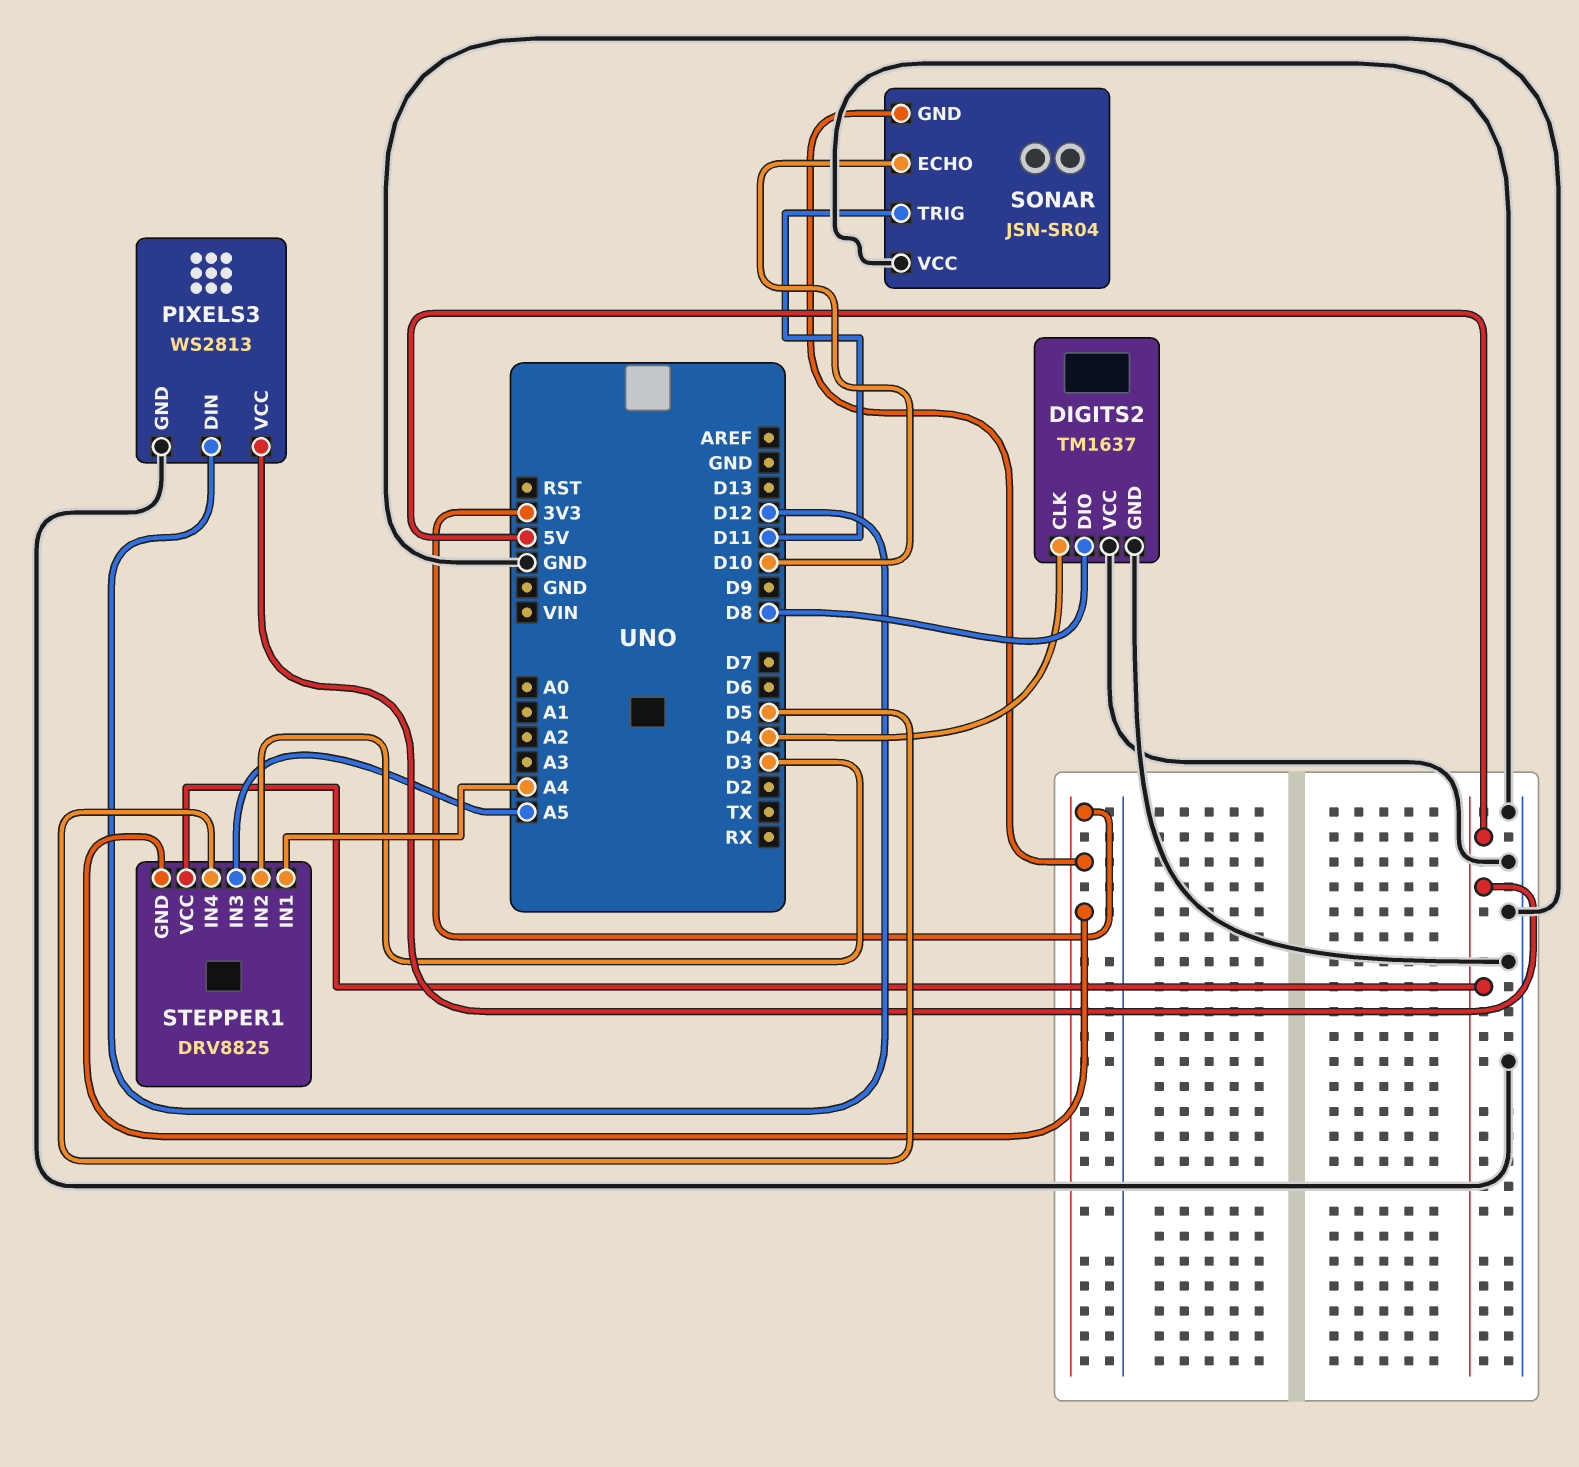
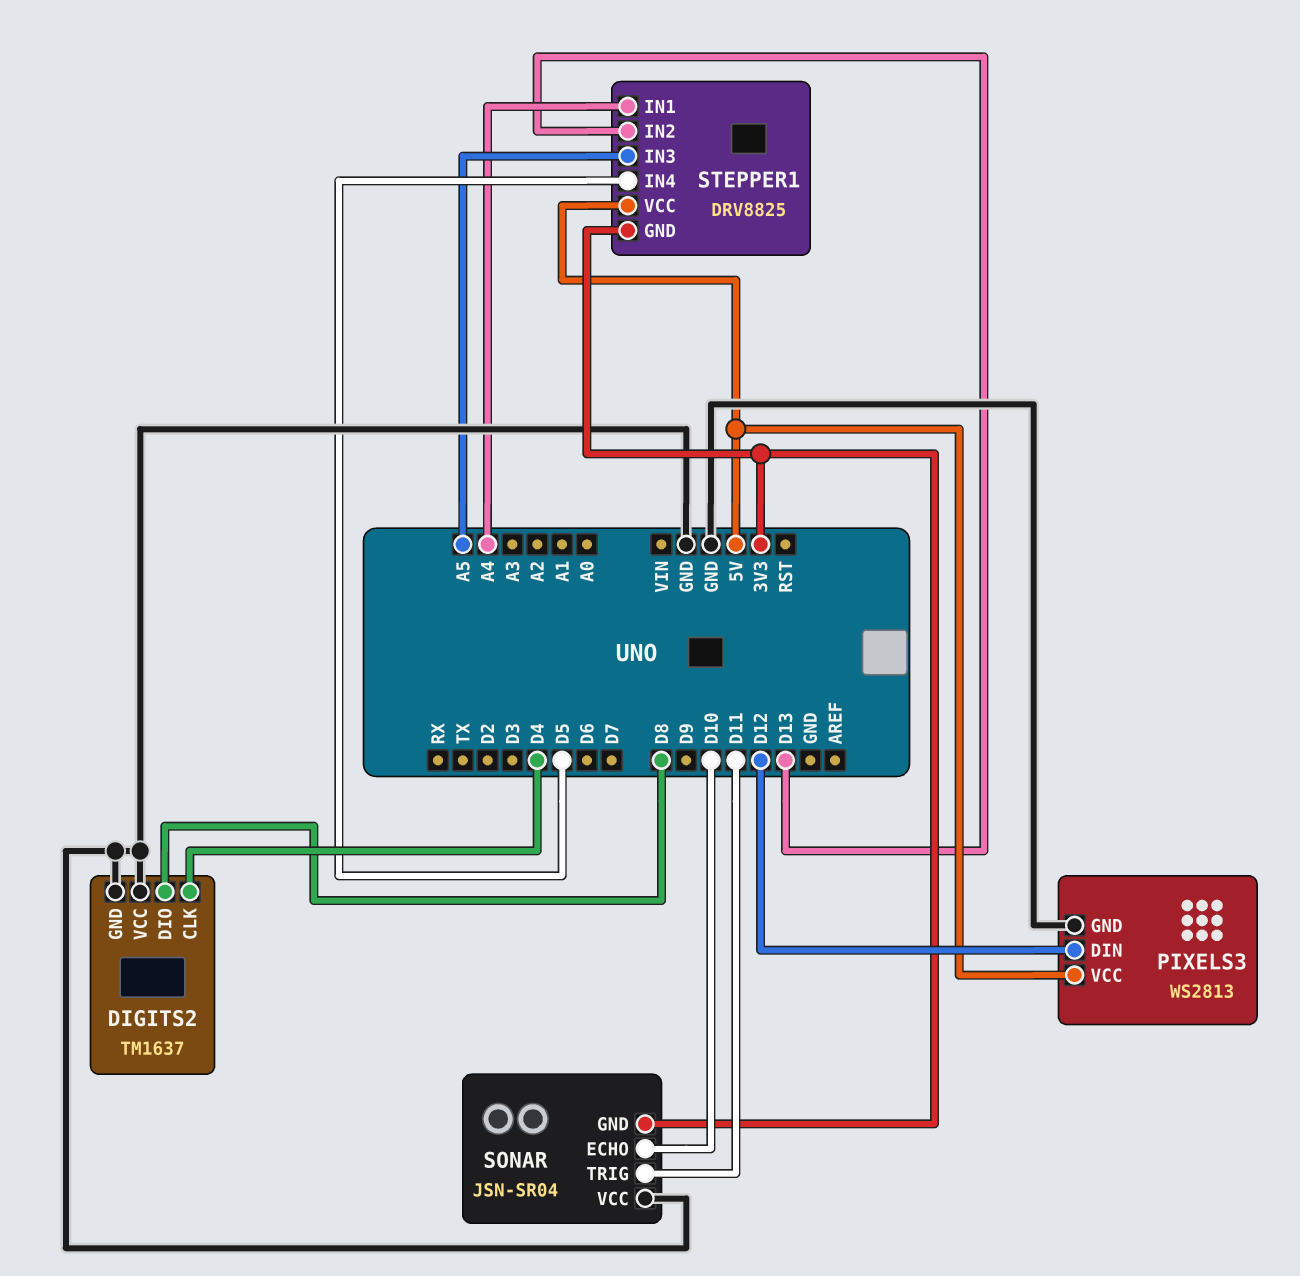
STEPPER1 pin IN2: D3 -> D13

